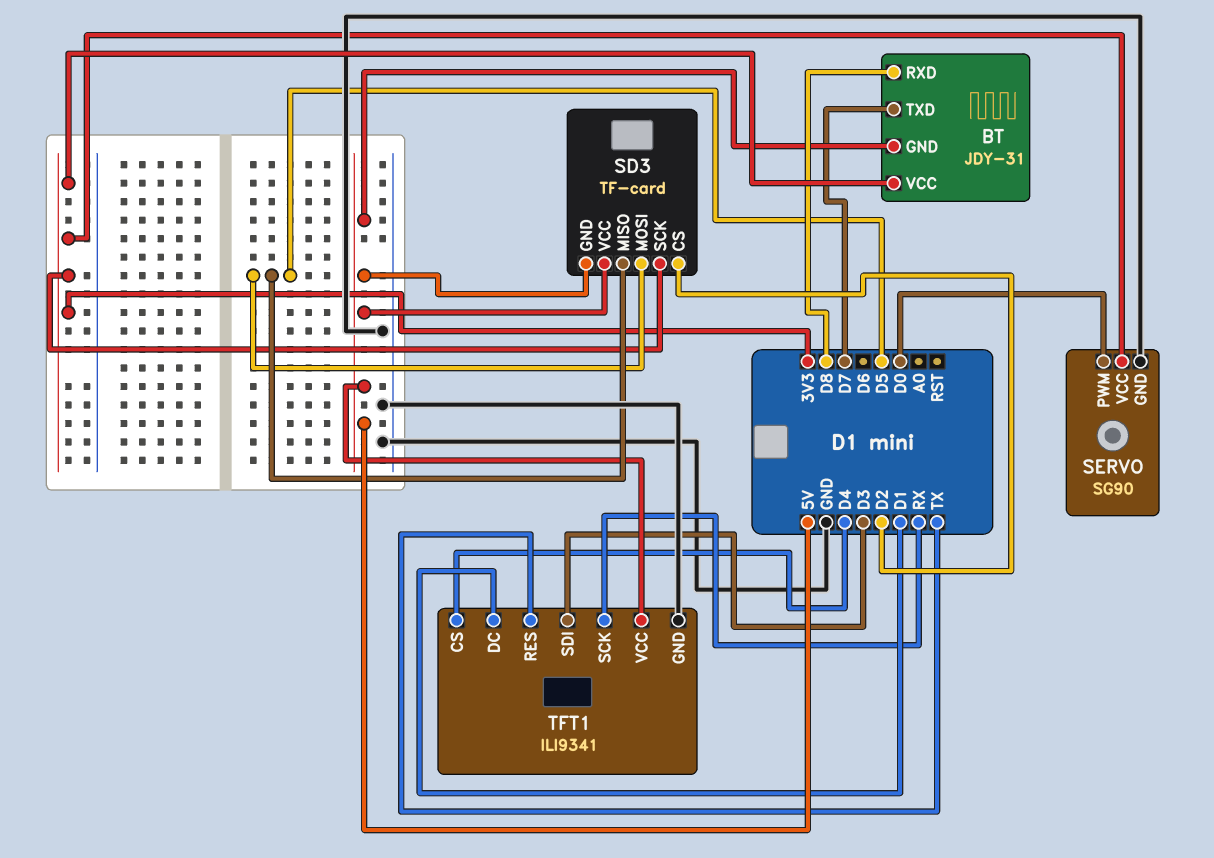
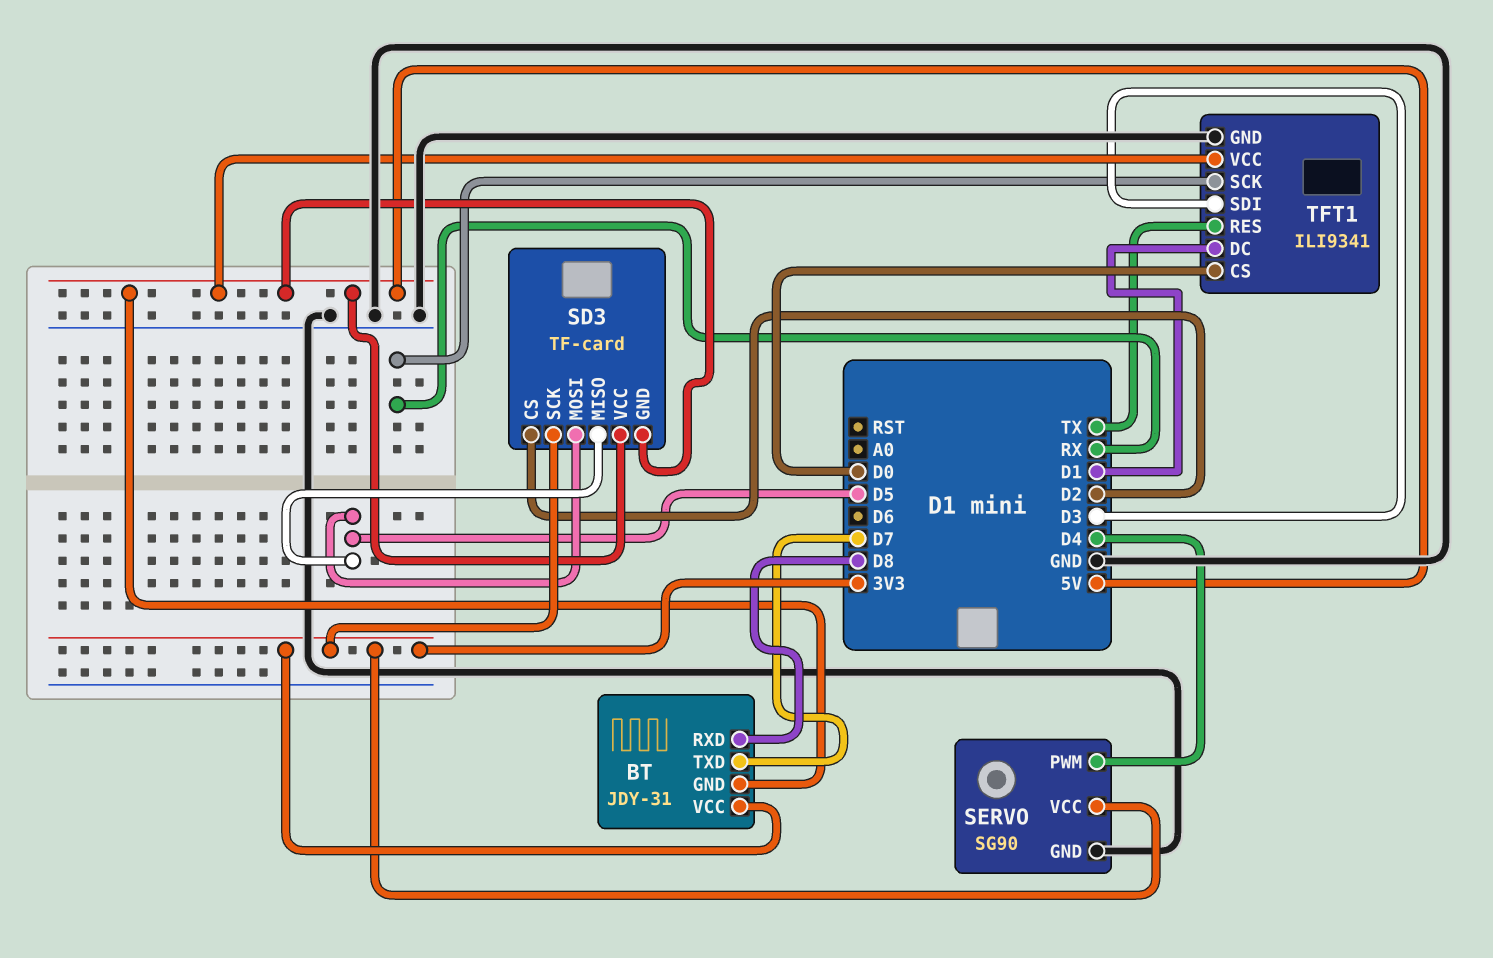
SERVO pin PWM: D0 -> D4
TFT1 pin CS: D4 -> D0

